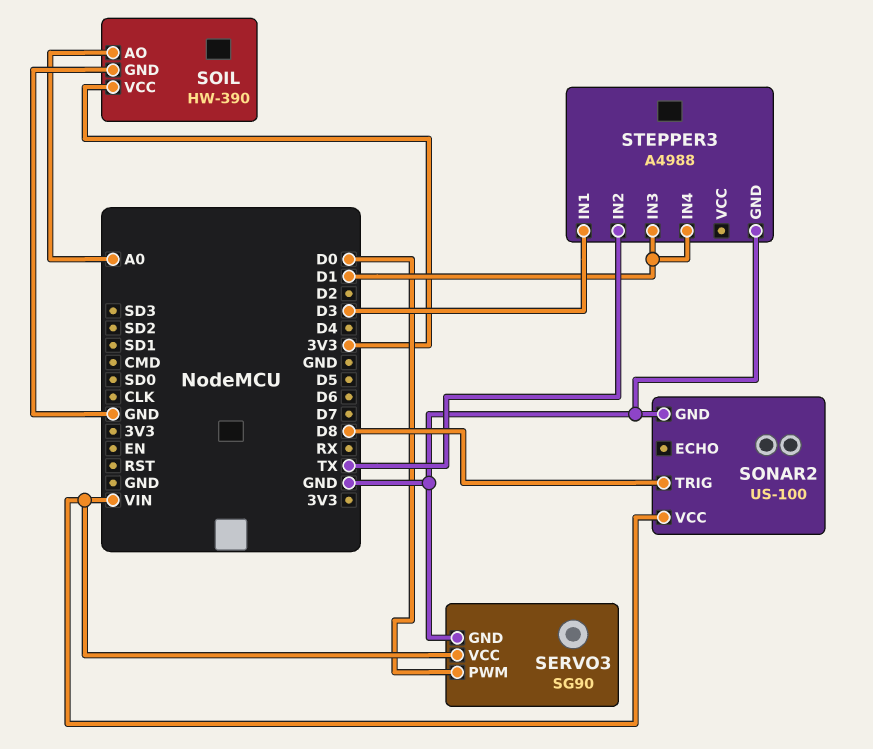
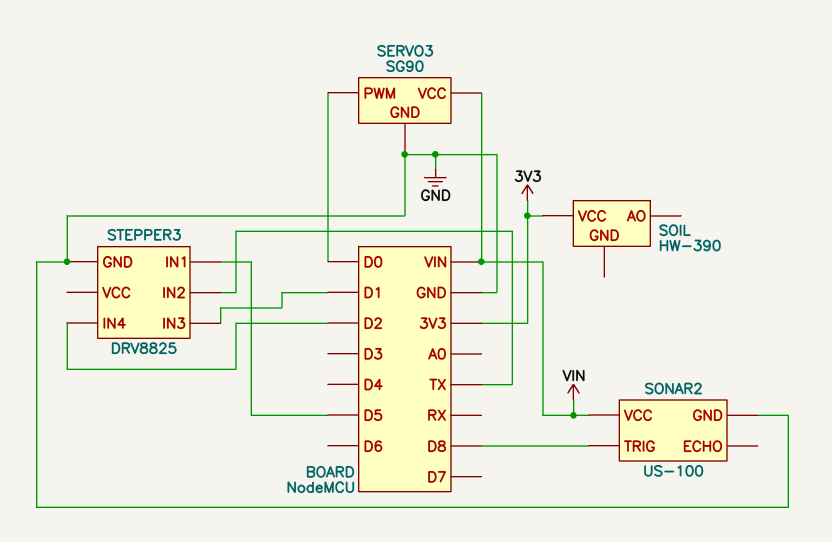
SOIL pin AO: A0 -> none
SOIL pin GND: GND -> none
STEPPER3: A4988 -> DRV8825
STEPPER3 pin IN1: D3 -> D5
STEPPER3 pin IN4: D1 -> D2

